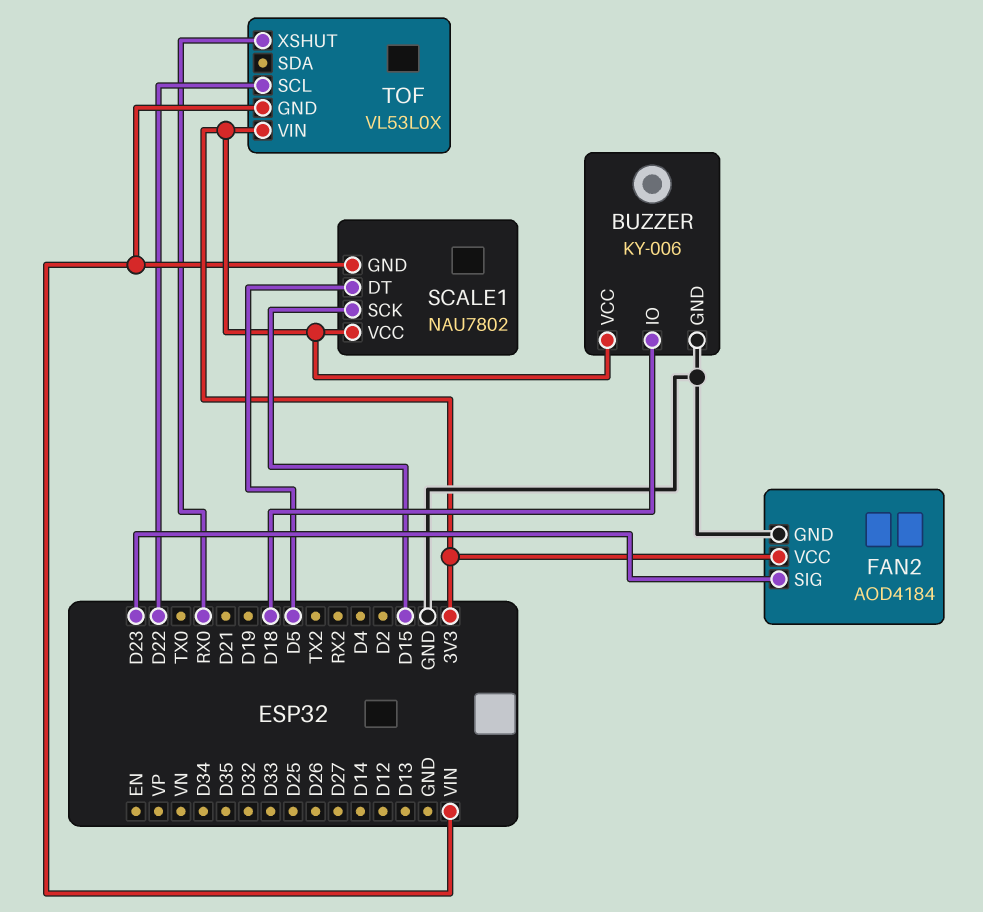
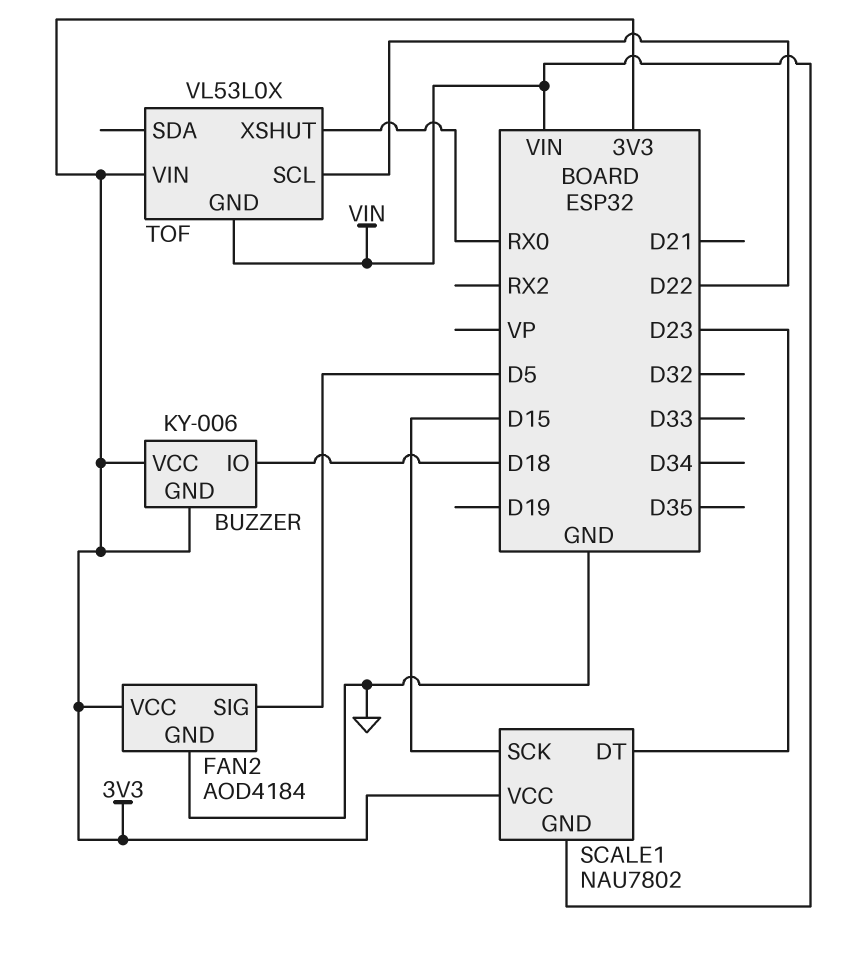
BUZZER pin GND: GND -> 3V3
FAN2 pin SIG: D23 -> D5
SCALE1 pin DT: D5 -> D23

